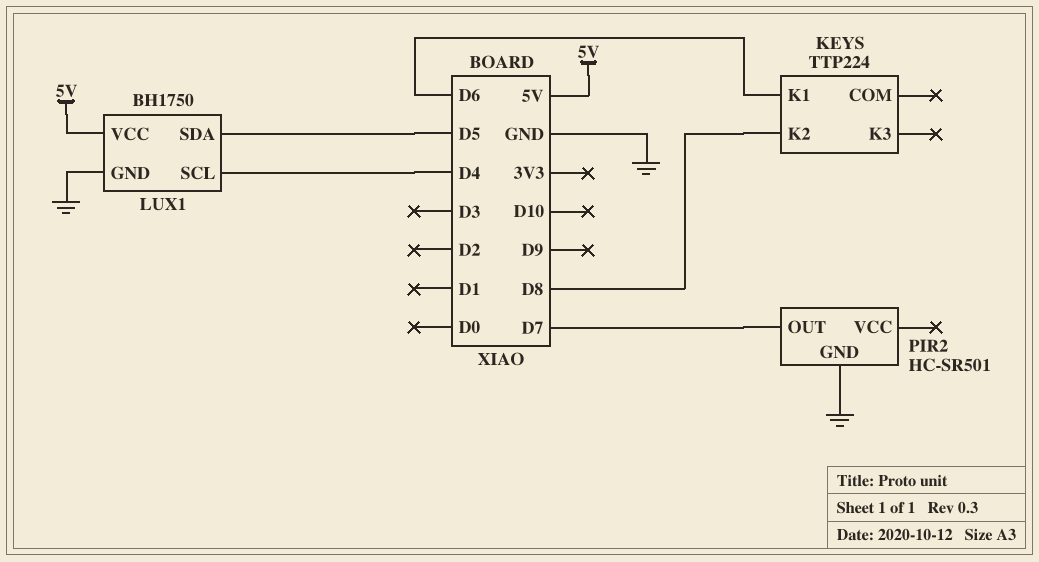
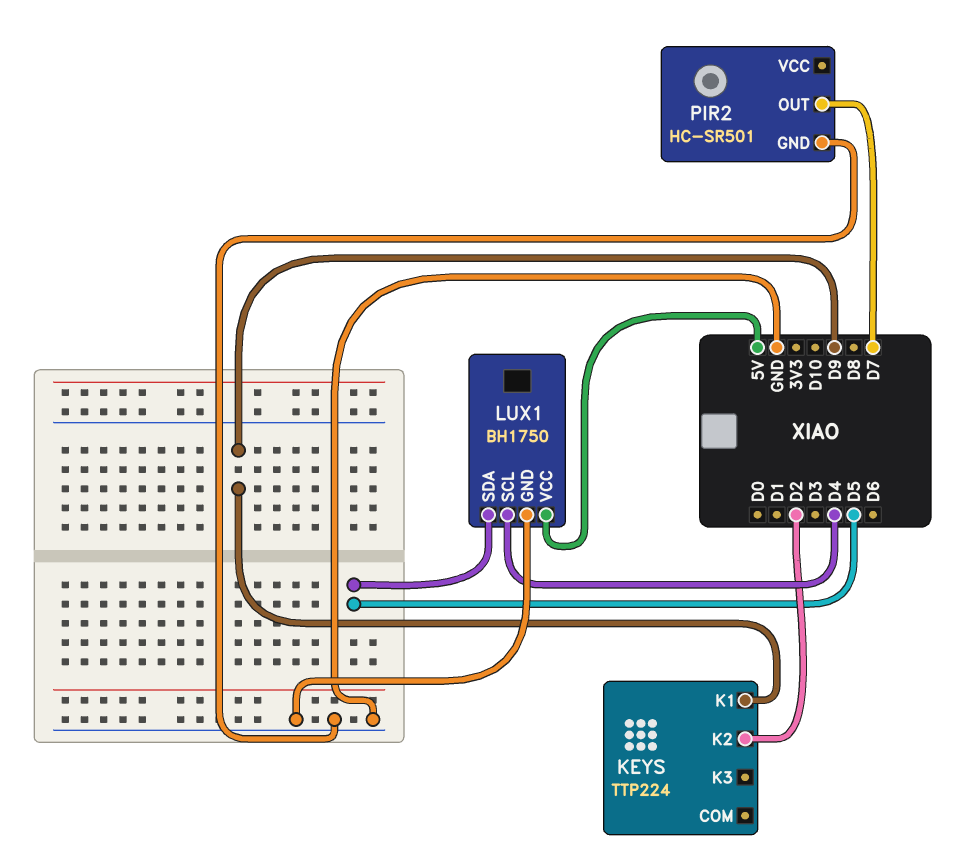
KEYS pin K1: D6 -> D9
KEYS pin K2: D8 -> D2

